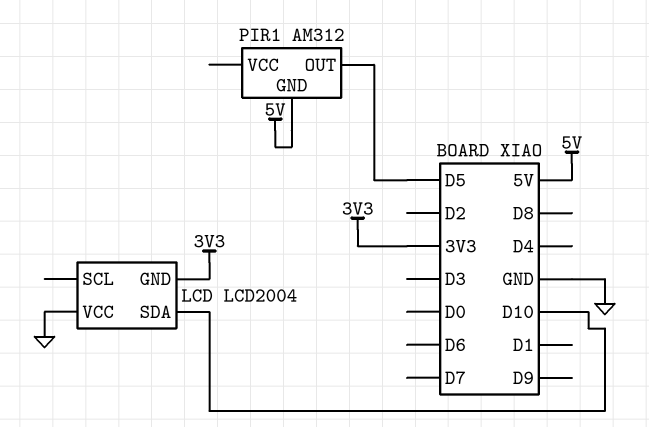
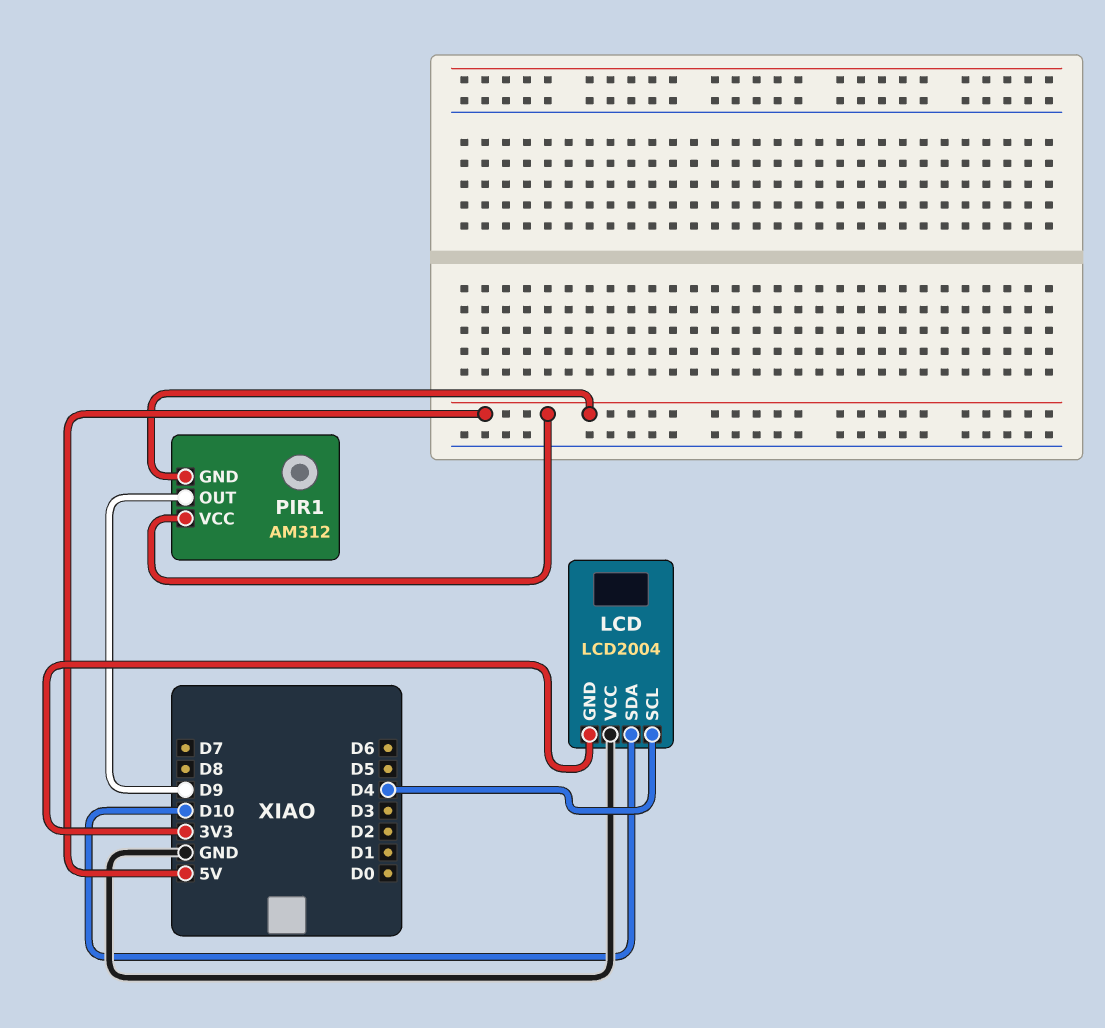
LCD pin SCL: none -> D4
PIR1 pin OUT: D5 -> D9
PIR1 pin VCC: none -> 5V

